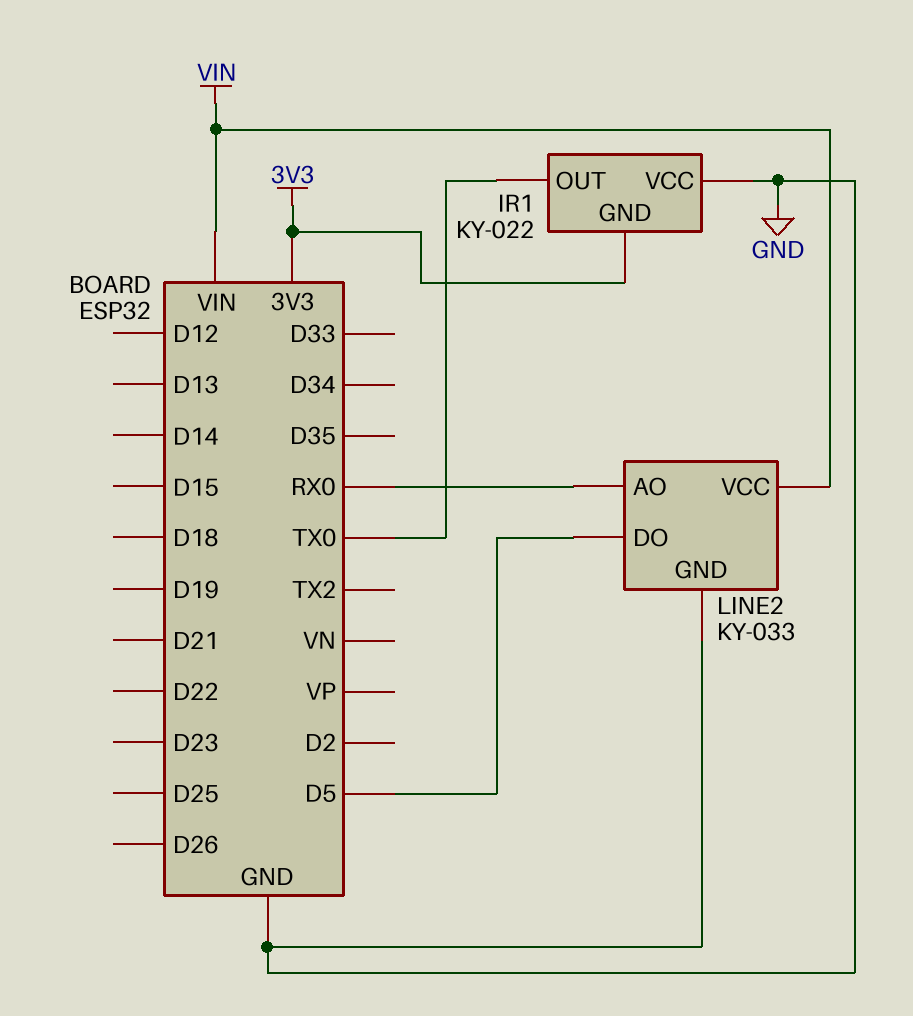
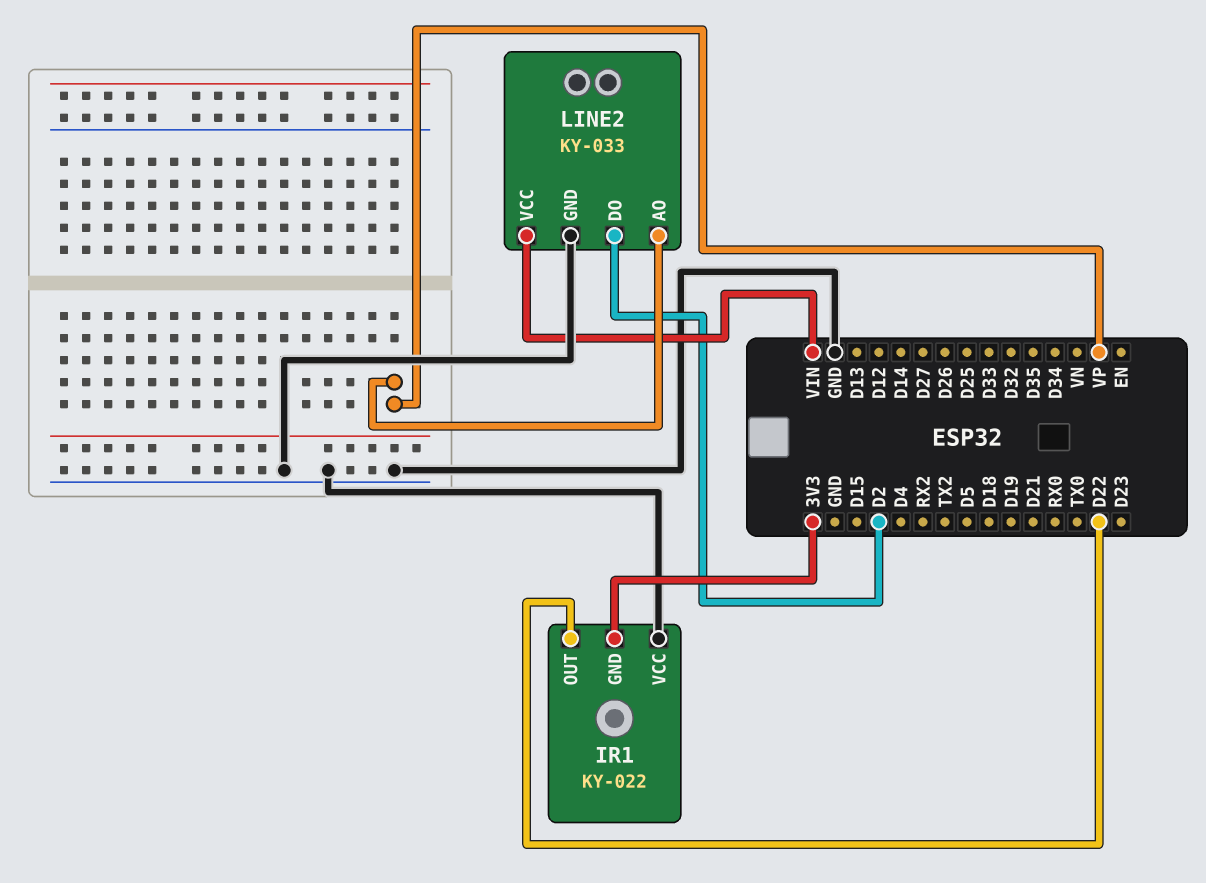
IR1 pin OUT: TX0 -> D22
LINE2 pin AO: RX0 -> VP
LINE2 pin DO: D5 -> D2

